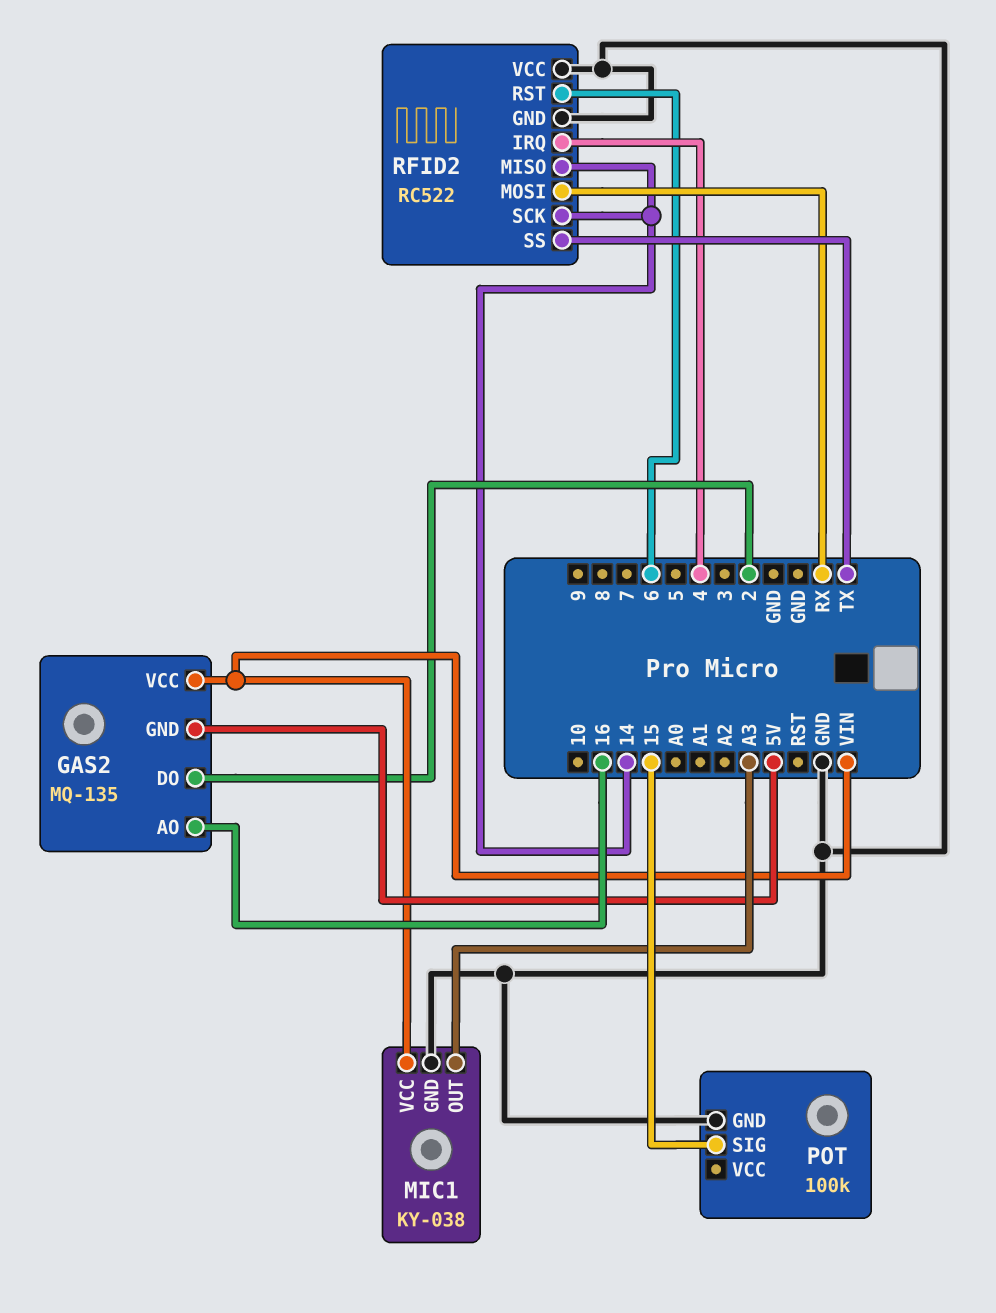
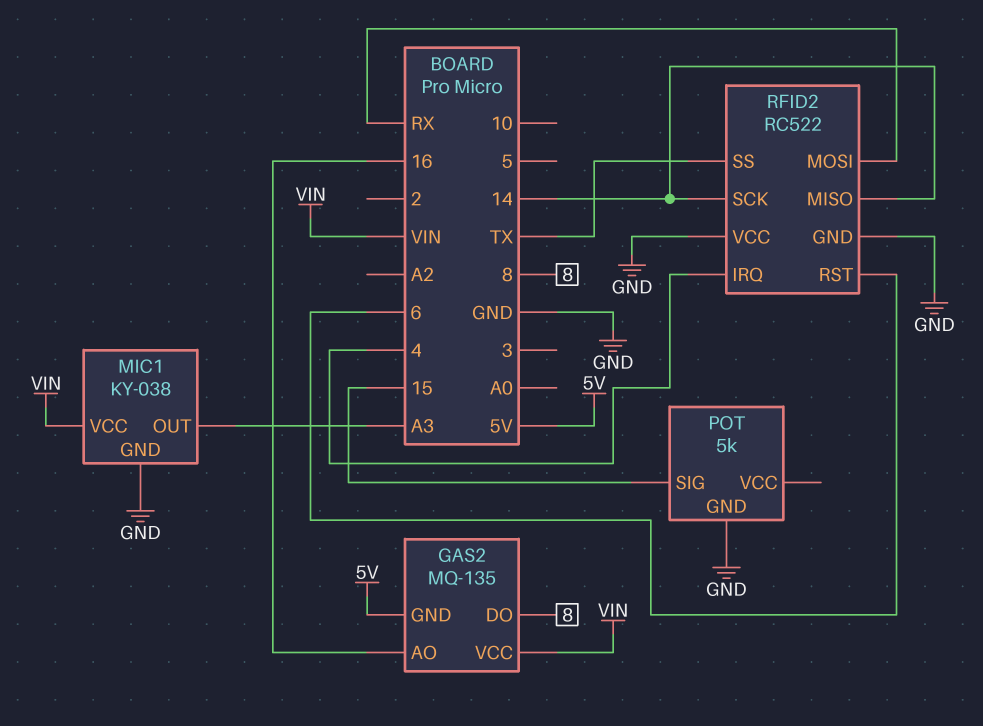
GAS2 pin DO: 2 -> 8
POT: 100k -> 5k

